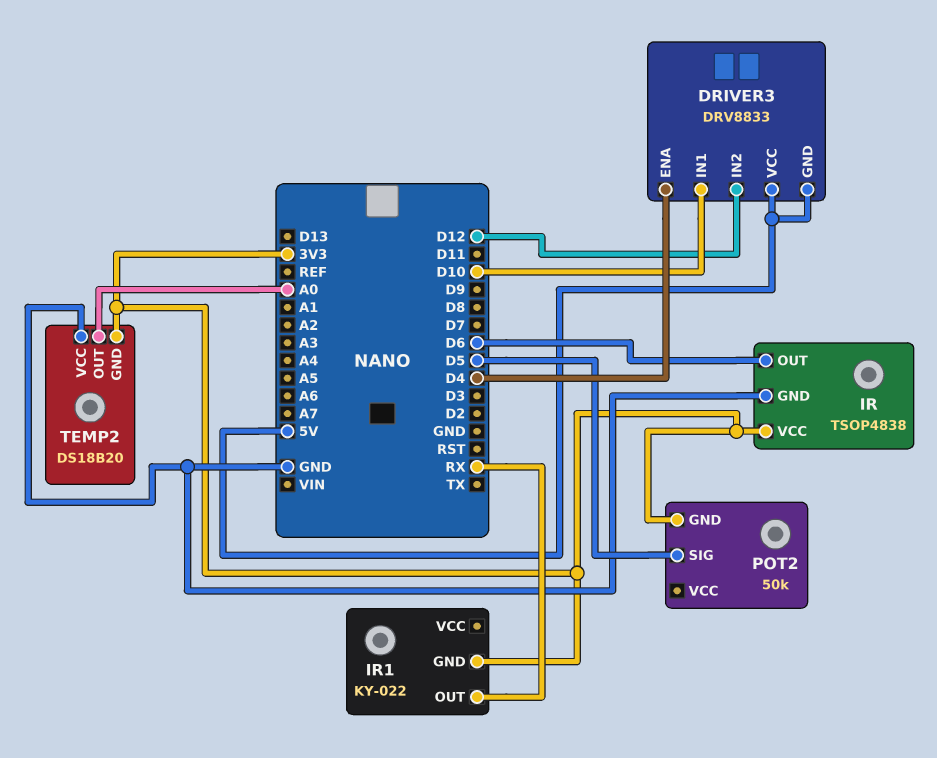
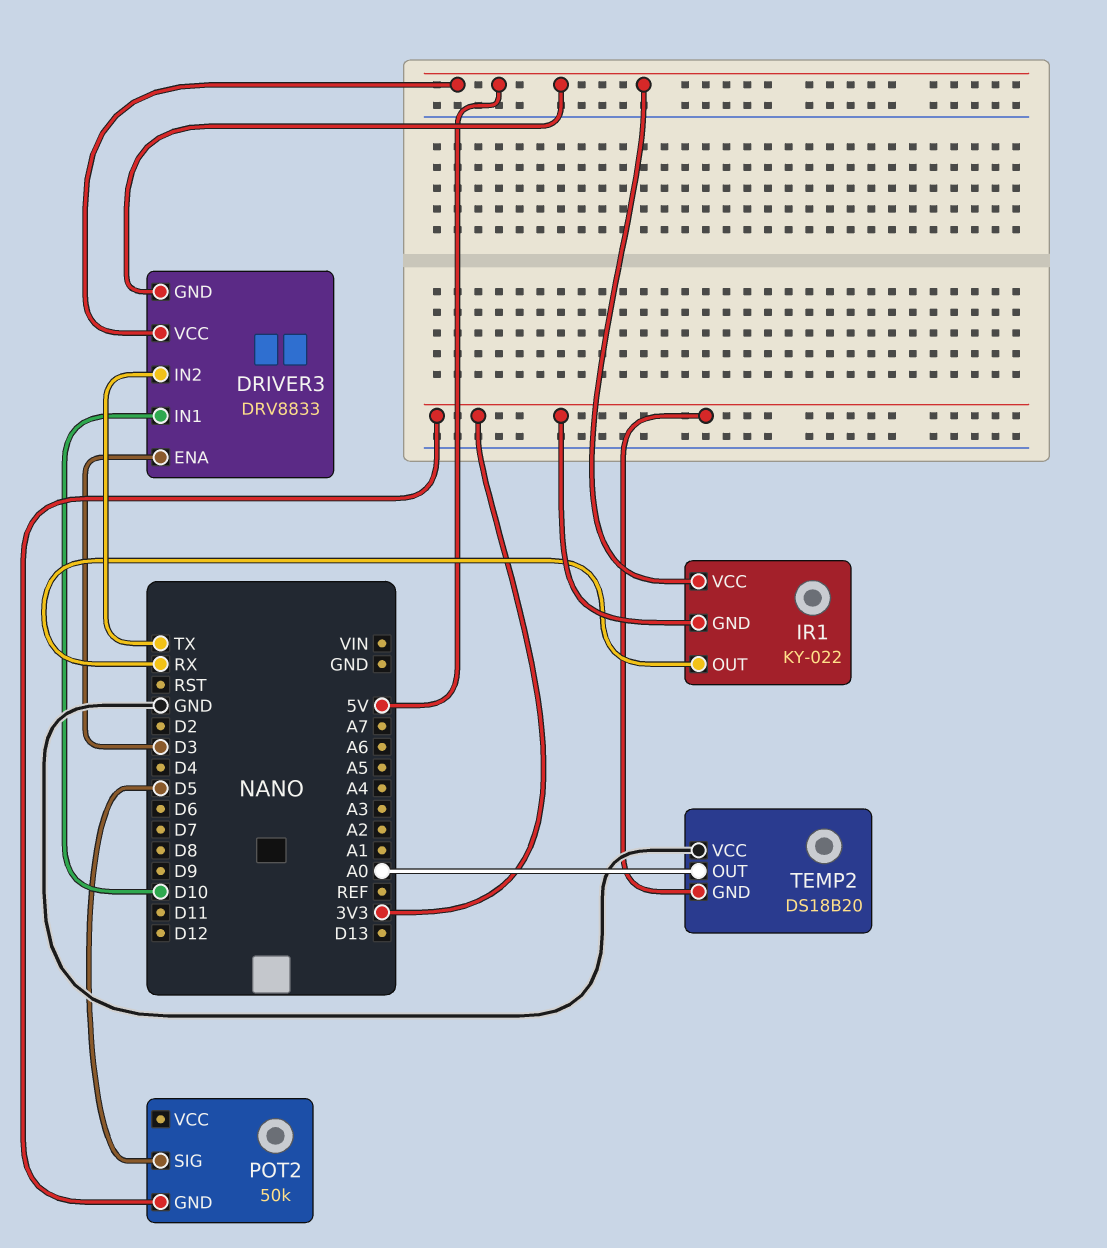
DRIVER3 pin ENA: D4 -> D3
DRIVER3 pin IN2: D12 -> TX
IR: TSOP4838 -> none
IR pin GND: GND -> none
IR pin OUT: D6 -> none
IR pin VCC: 3V3 -> none
IR1 pin VCC: none -> 5V

